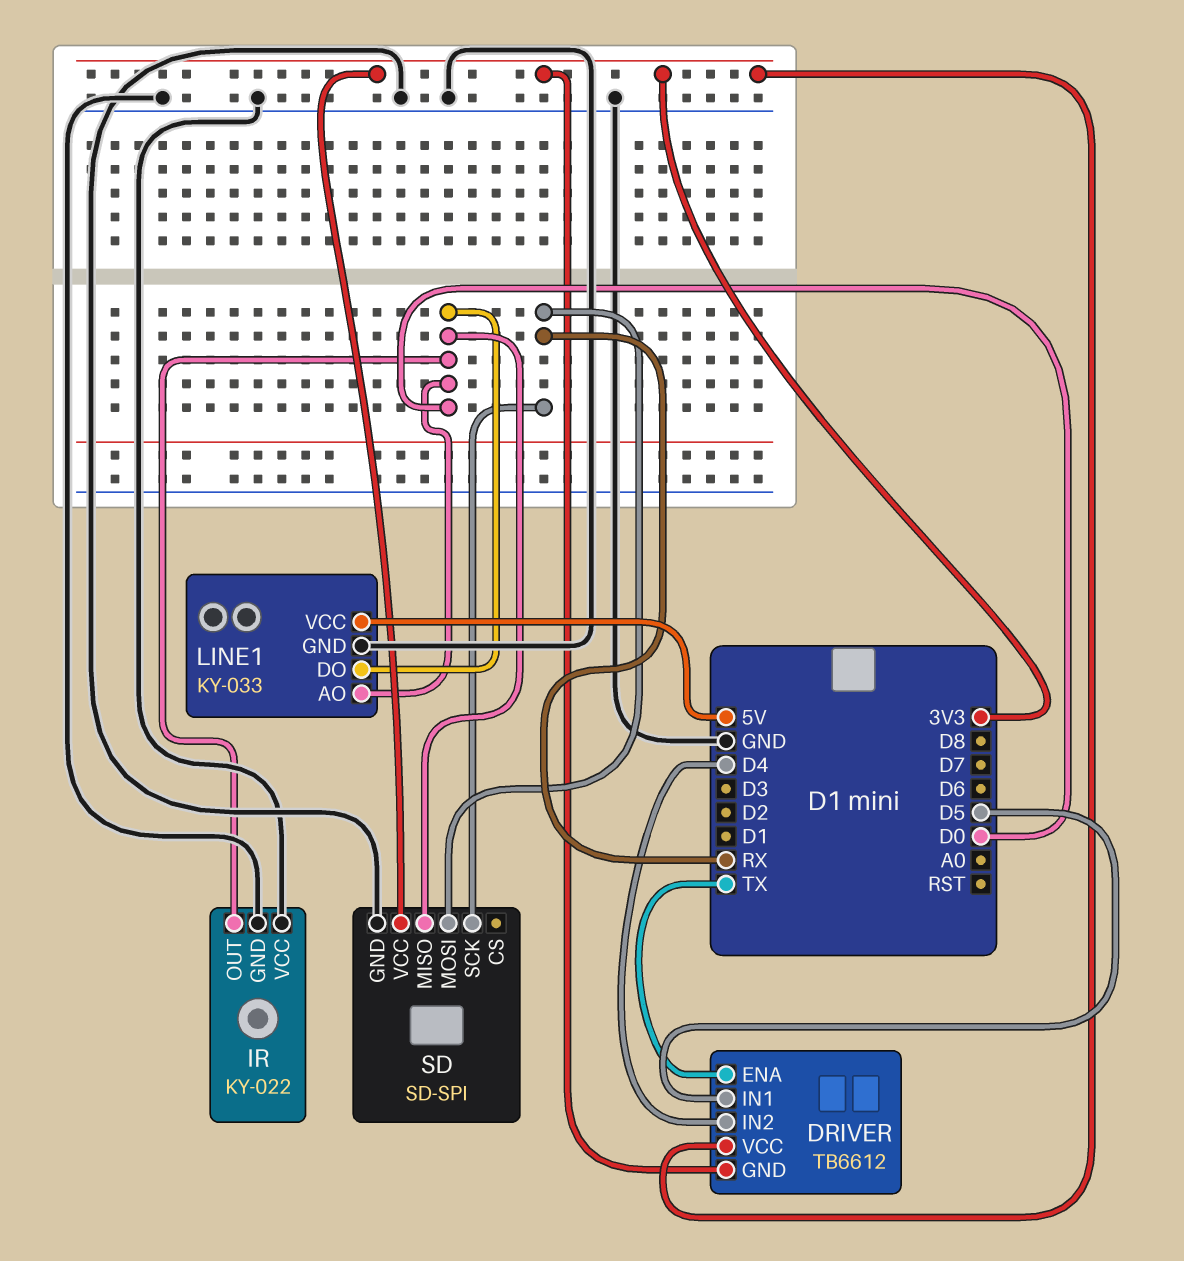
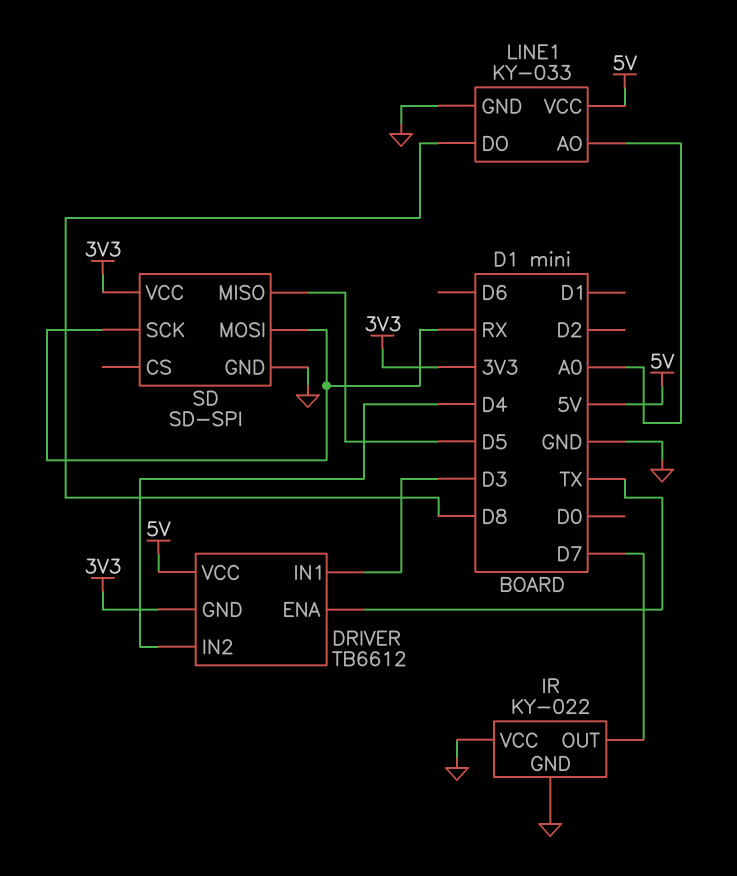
DRIVER pin IN1: D5 -> D3
DRIVER pin VCC: 3V3 -> 5V
IR pin OUT: D0 -> D7
LINE1 pin AO: D0 -> A0
LINE1 pin DO: D0 -> D8
SD pin MISO: D0 -> D5

